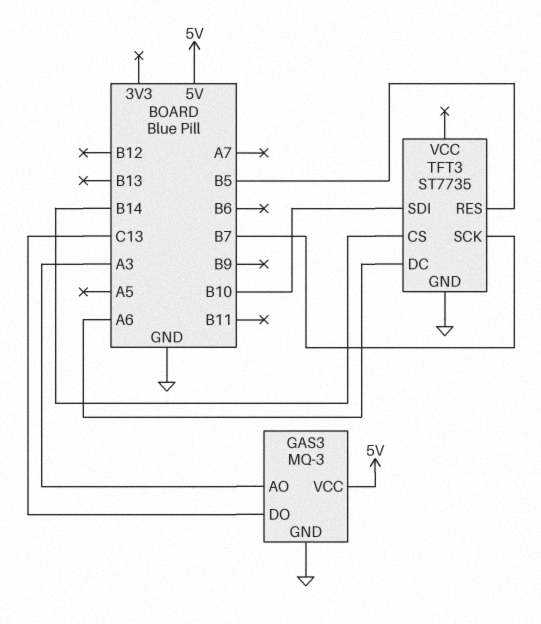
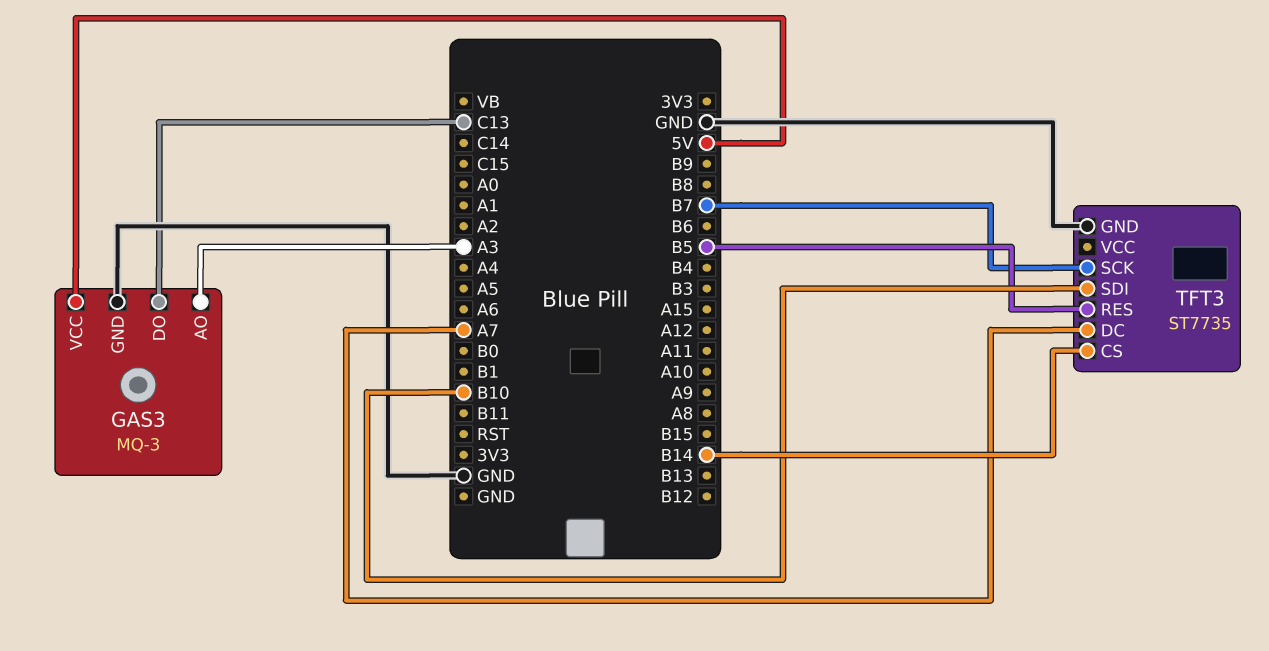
TFT3 pin DC: A6 -> A7

